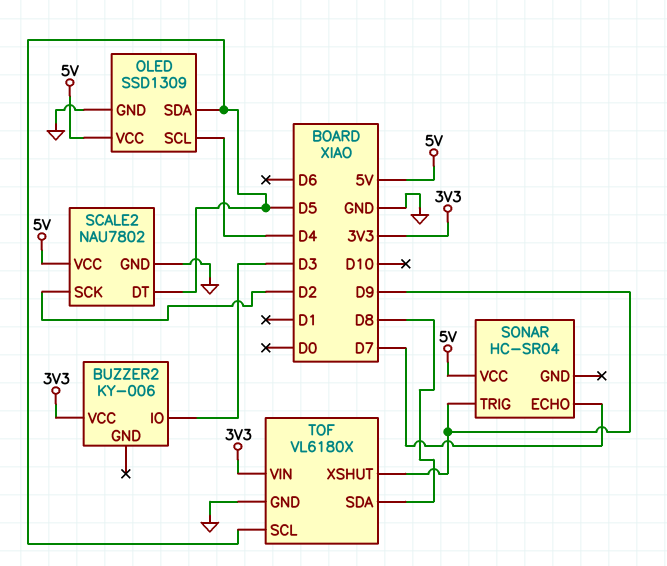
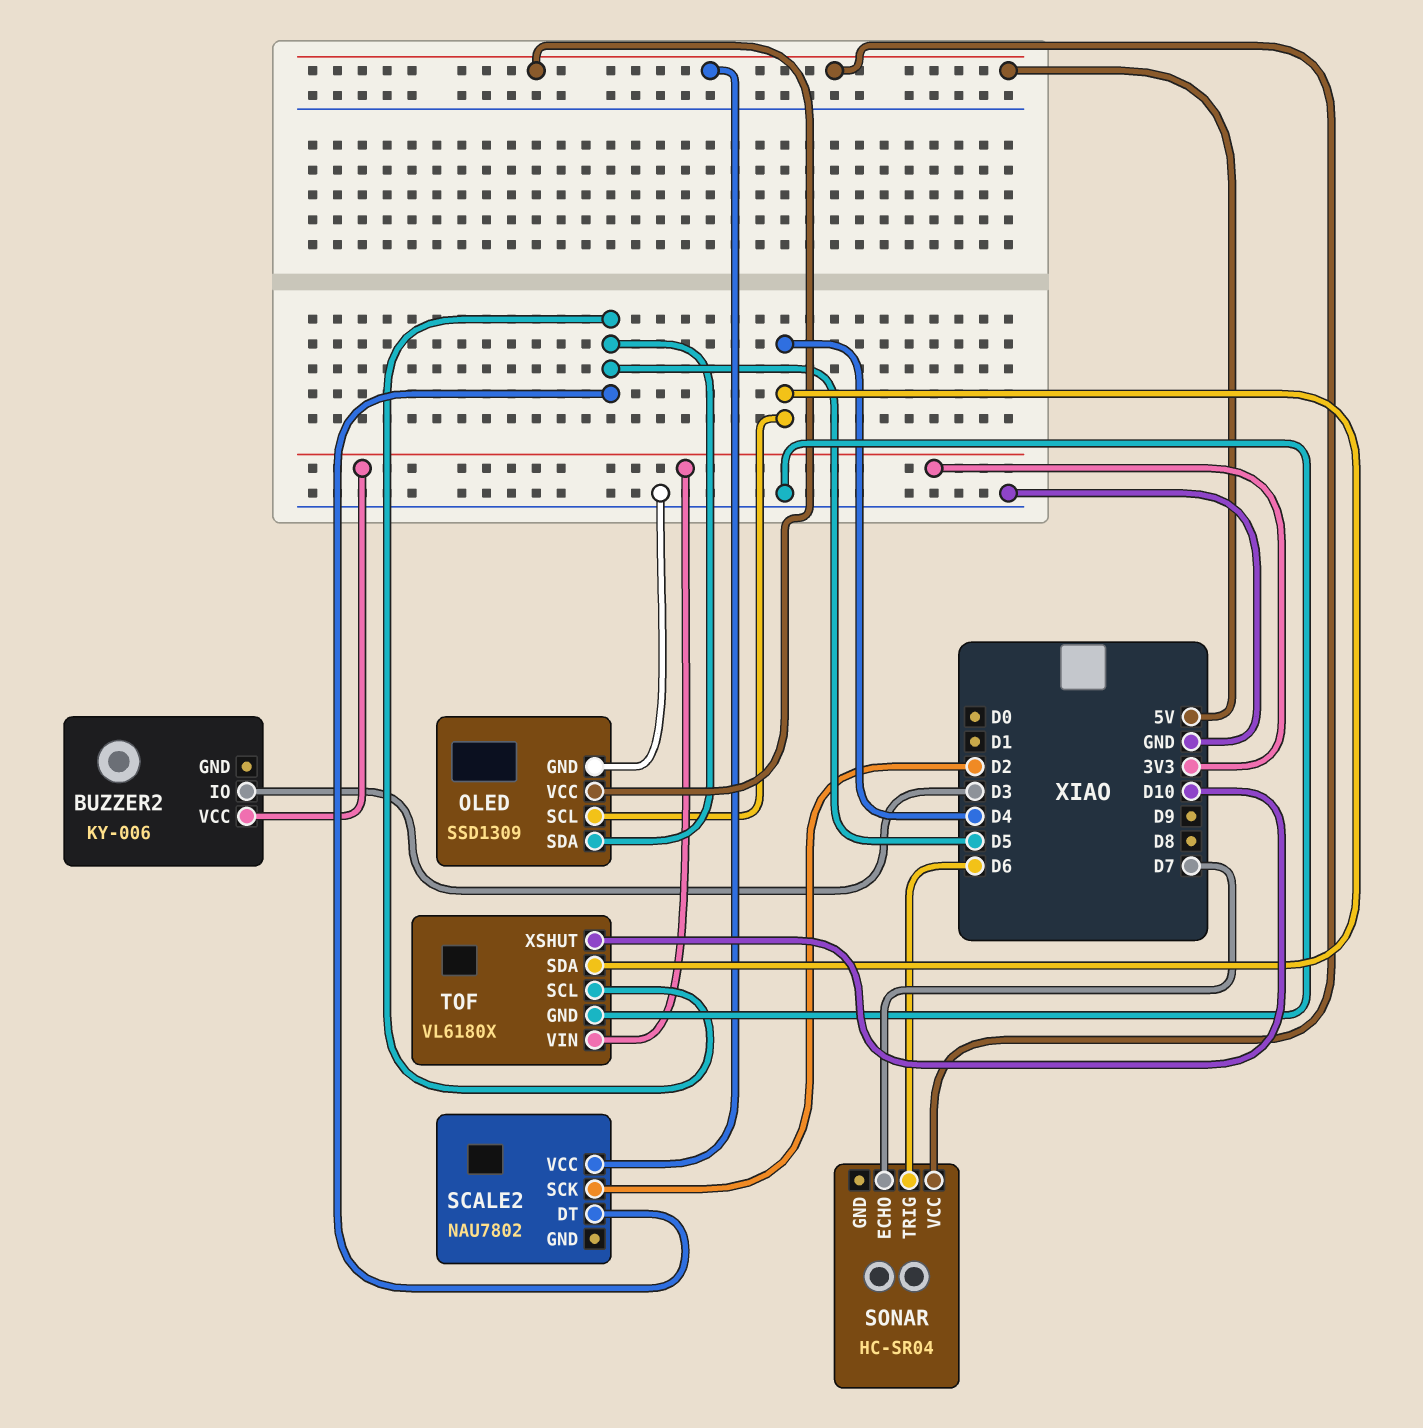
SCALE2 pin GND: GND -> none
SONAR pin TRIG: D9 -> D6
TOF pin SDA: D8 -> D4
TOF pin XSHUT: D9 -> D10

